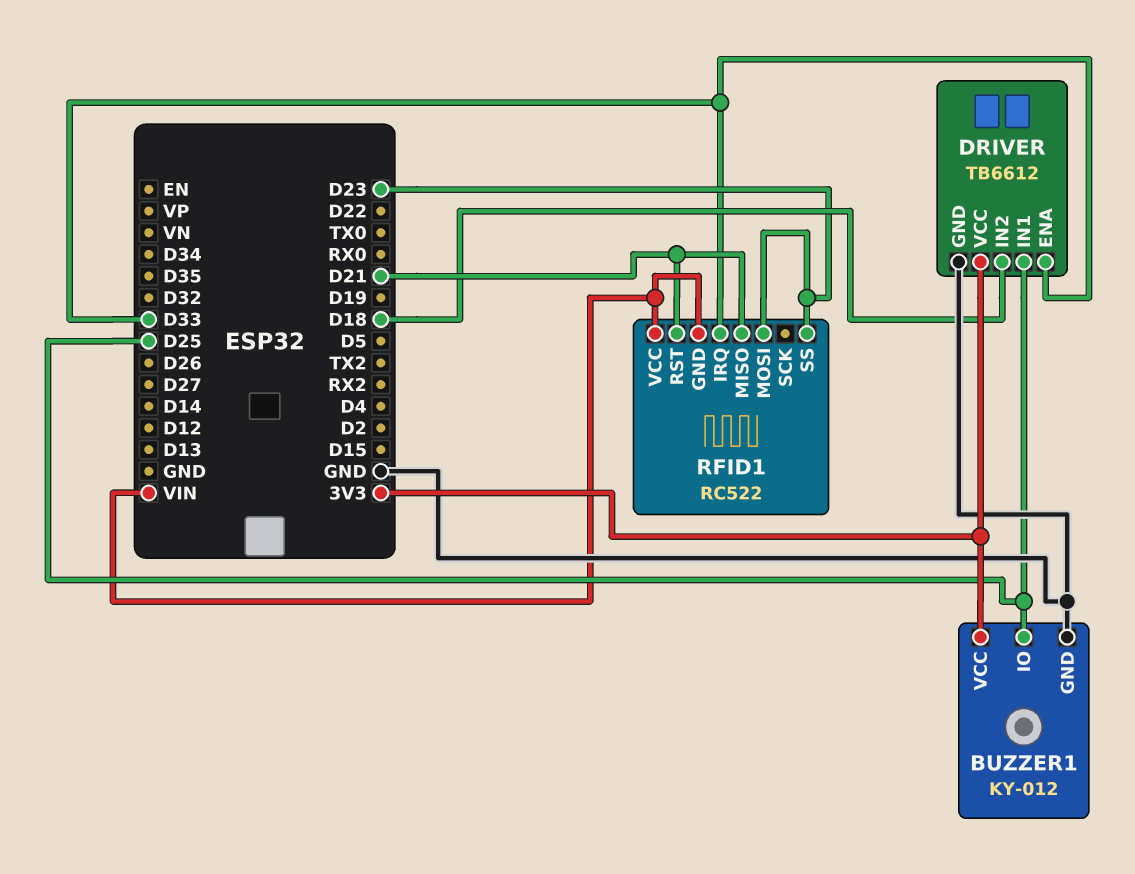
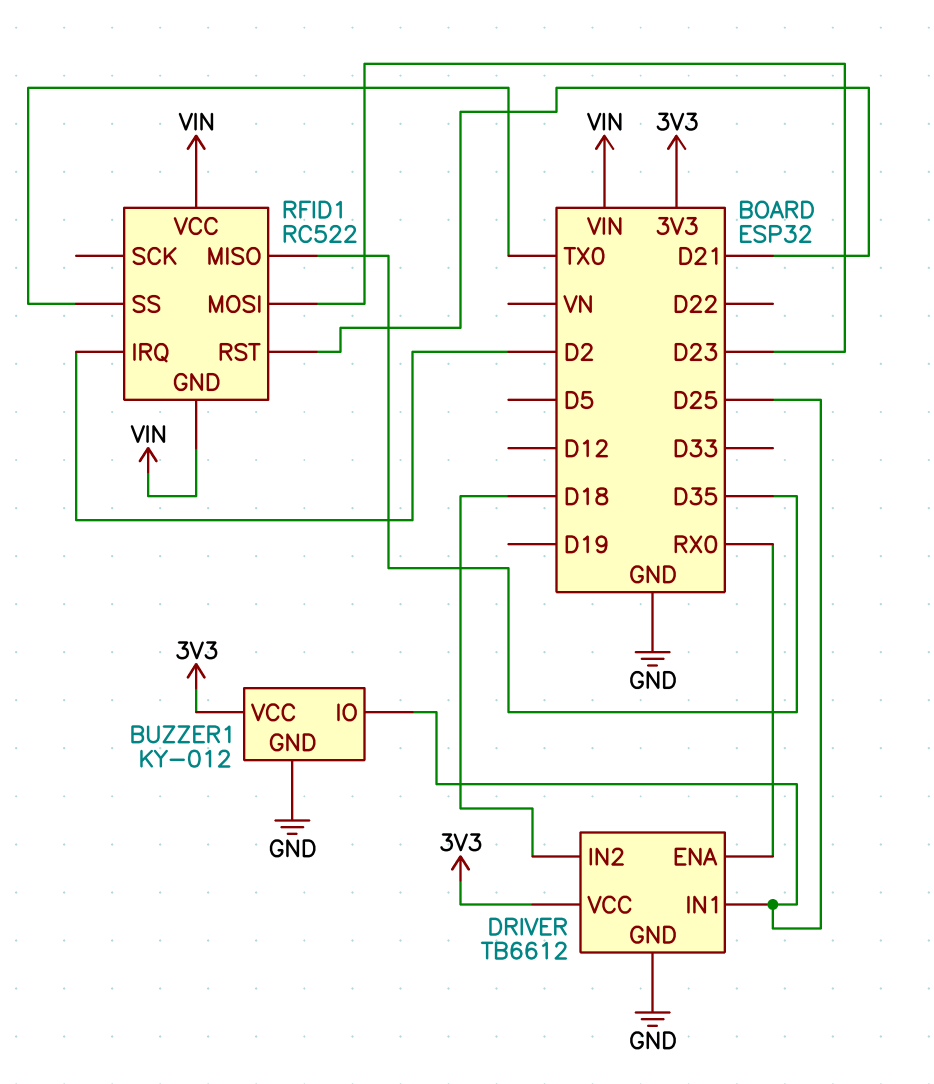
DRIVER pin ENA: D33 -> RX0
RFID1 pin IRQ: D33 -> D2
RFID1 pin MISO: D21 -> D35
RFID1 pin SS: D23 -> TX0

